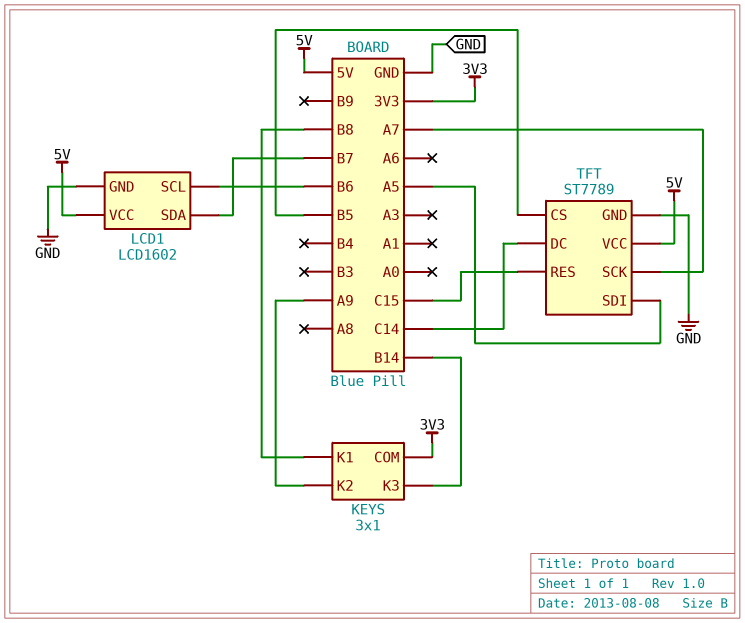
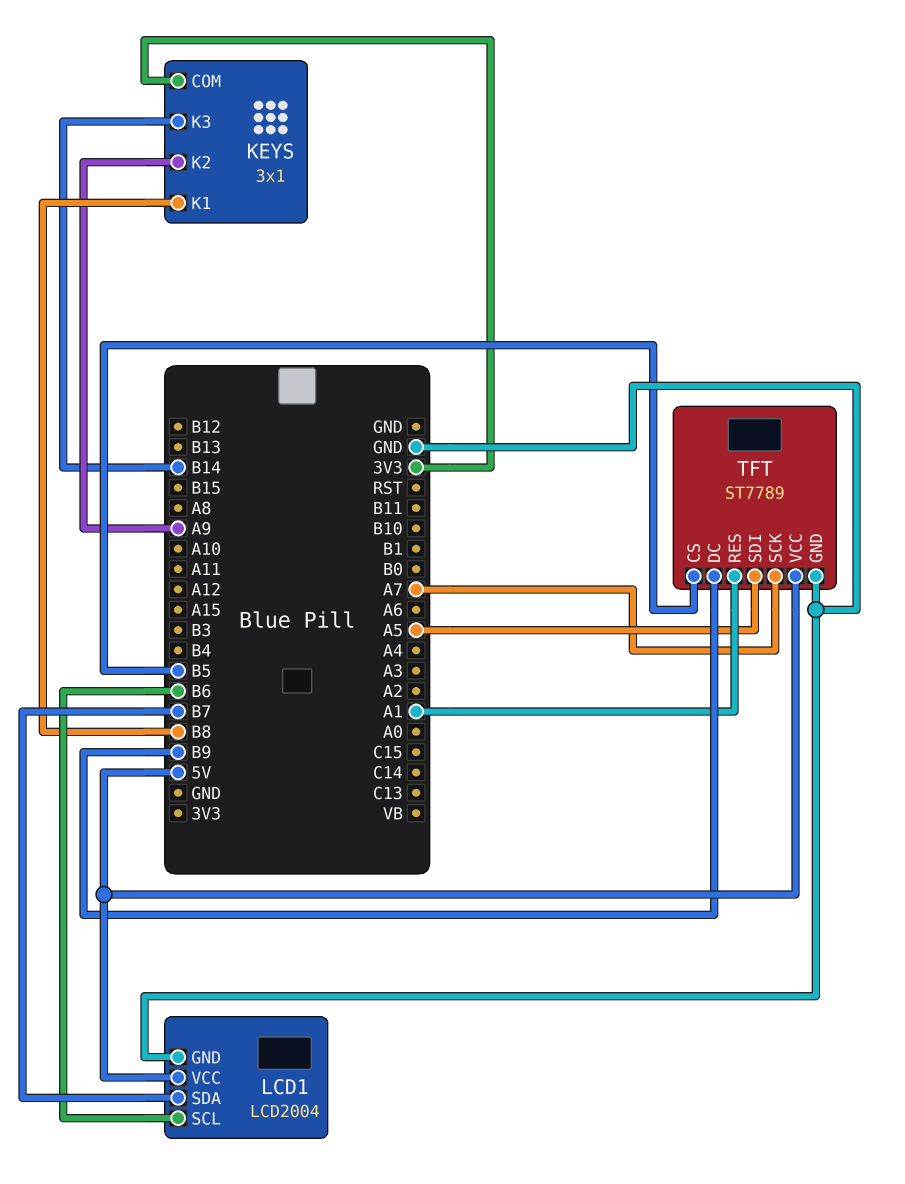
LCD1: LCD1602 -> LCD2004
TFT pin DC: C14 -> B9
TFT pin RES: C15 -> A1

